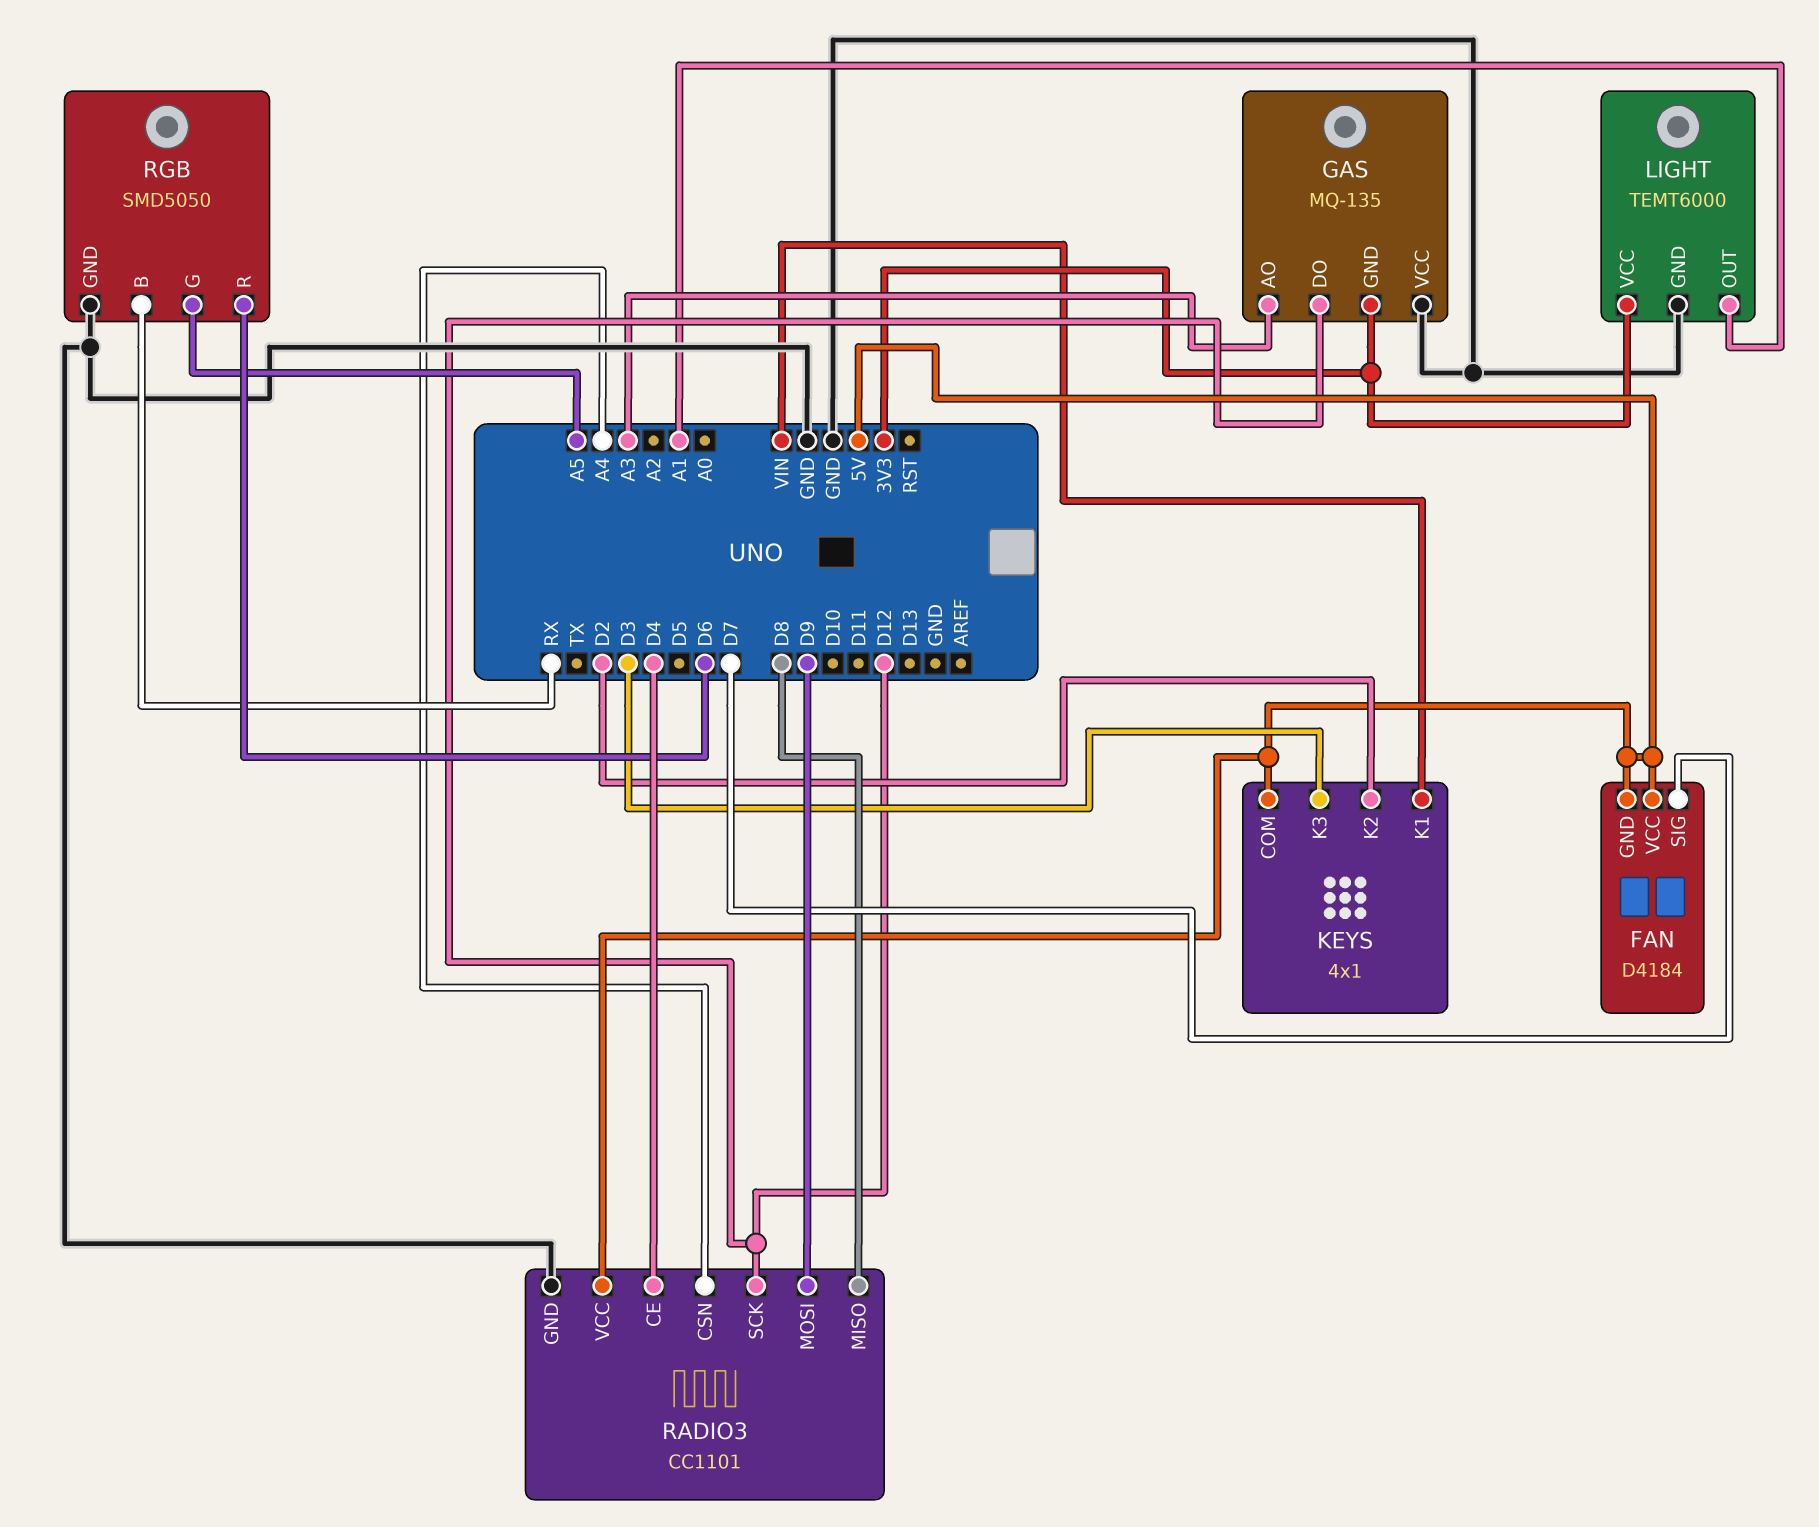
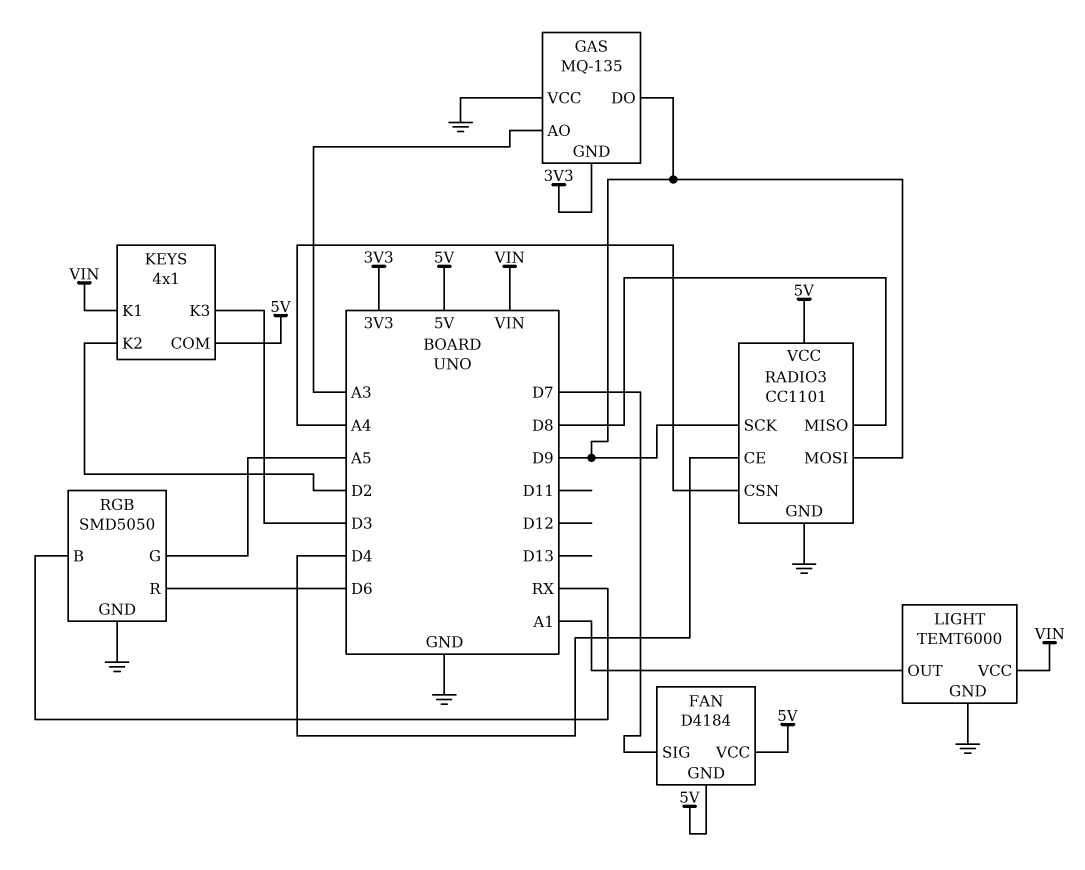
GAS pin DO: D12 -> D9
LIGHT pin VCC: 3V3 -> VIN
RADIO3 pin SCK: D12 -> D9

